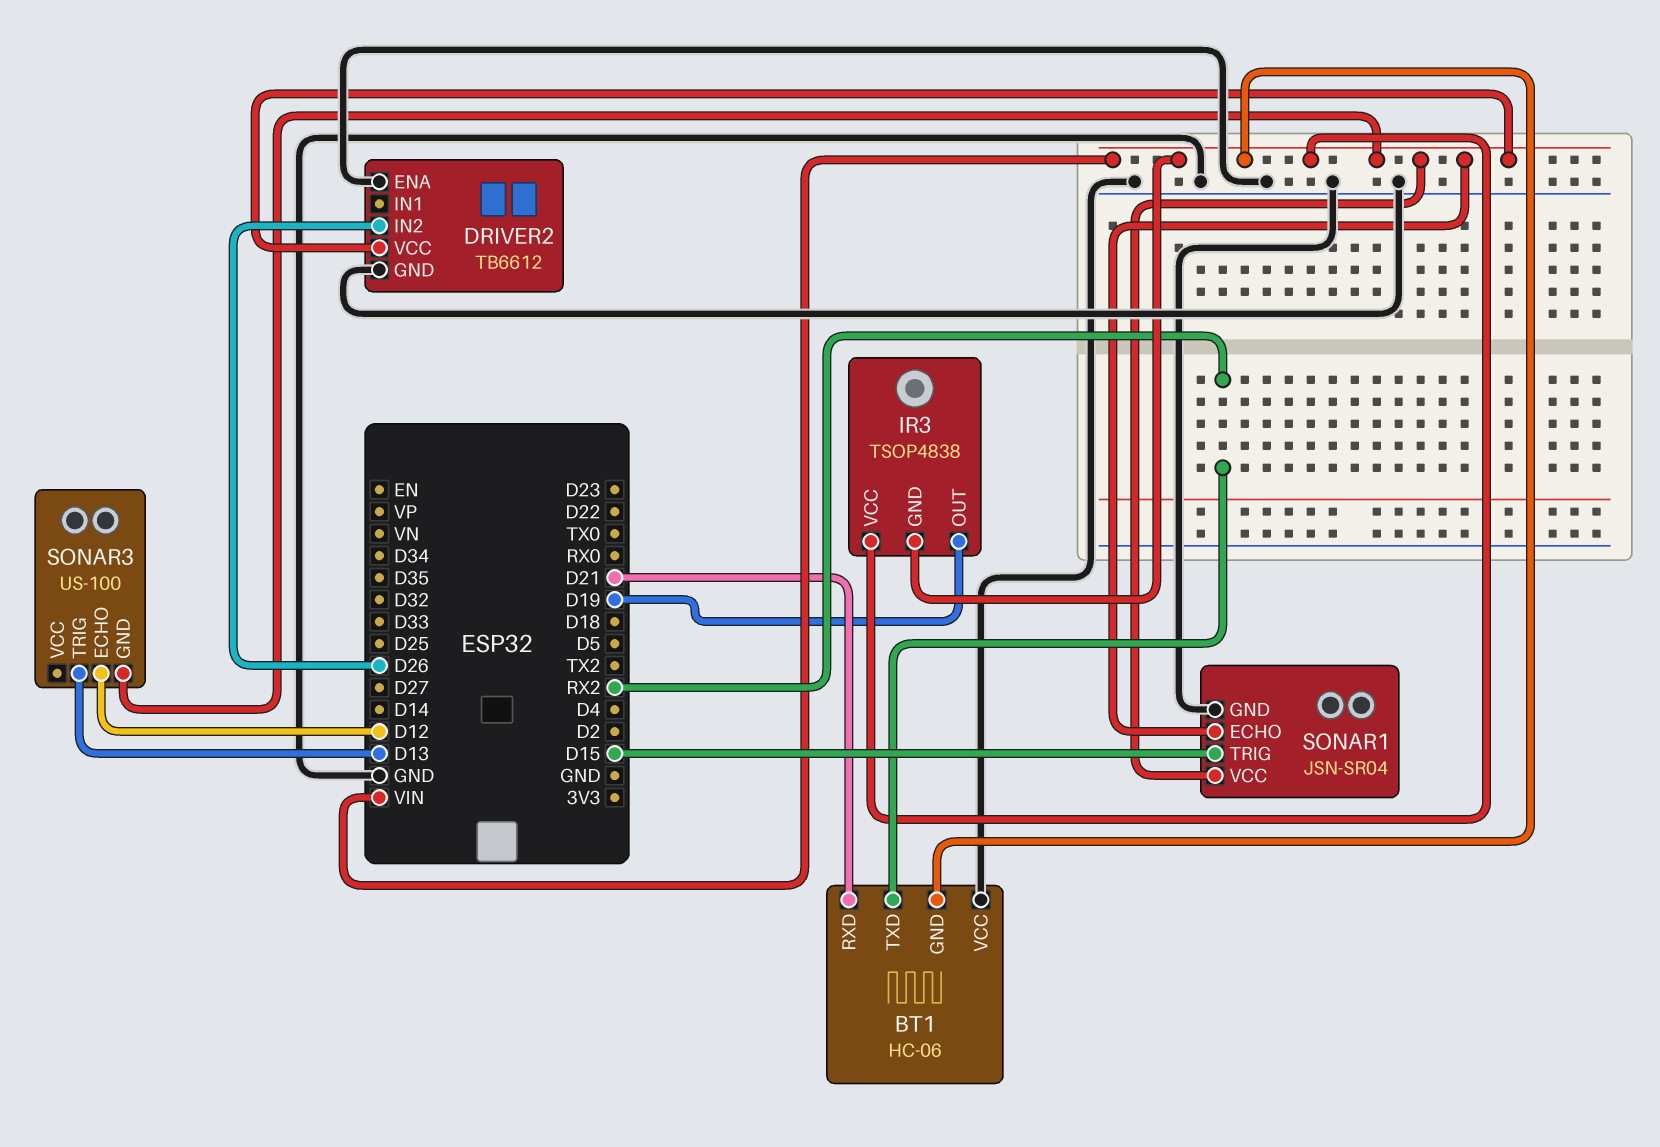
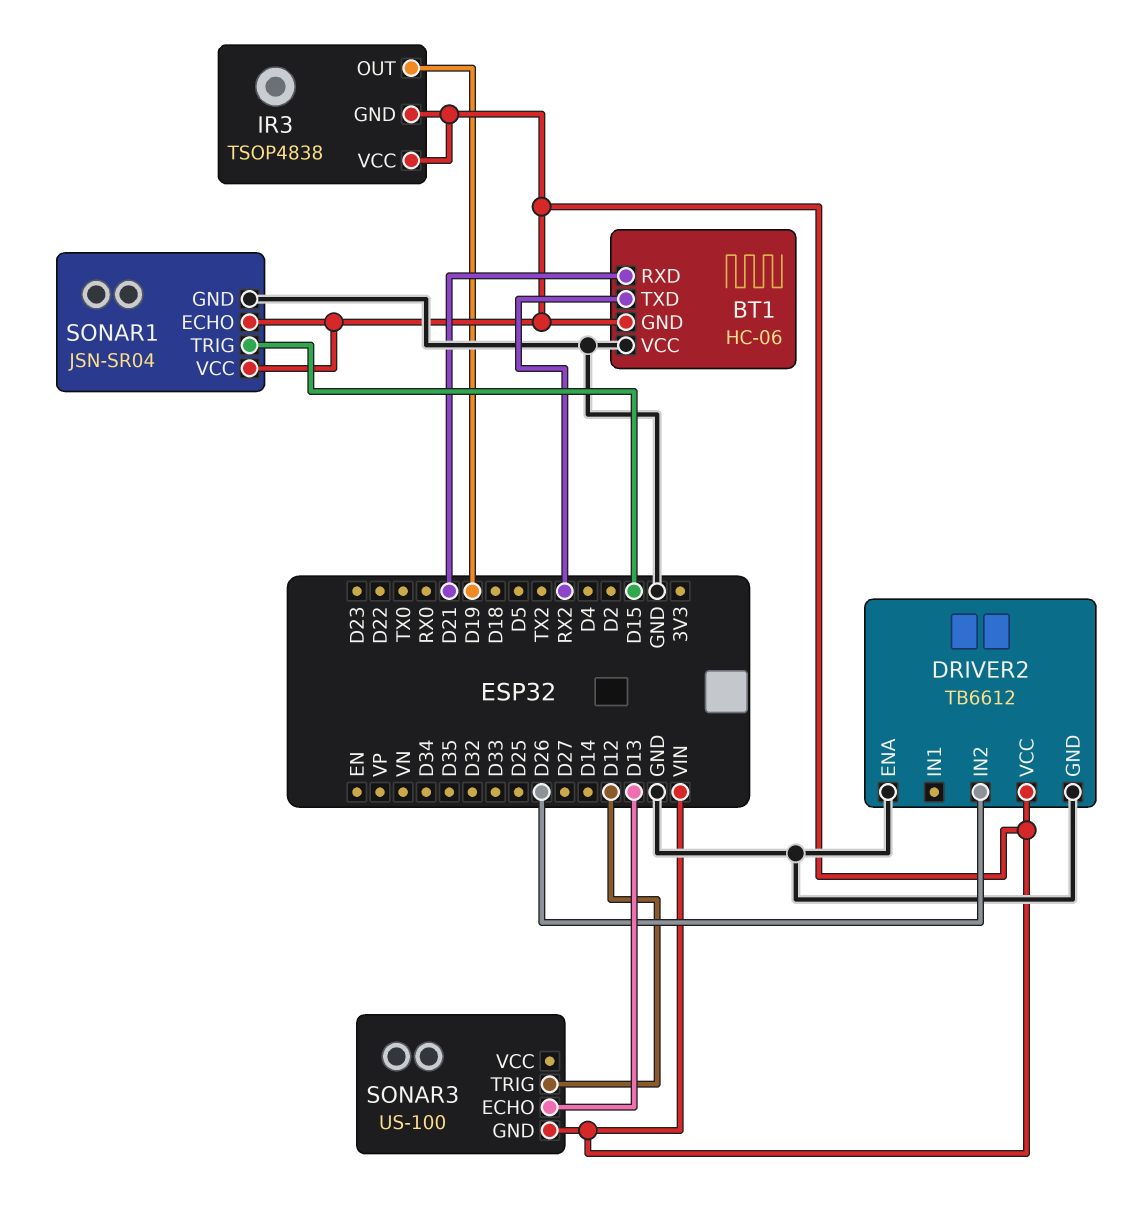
SONAR3 pin ECHO: D12 -> D13
SONAR3 pin TRIG: D13 -> D12

